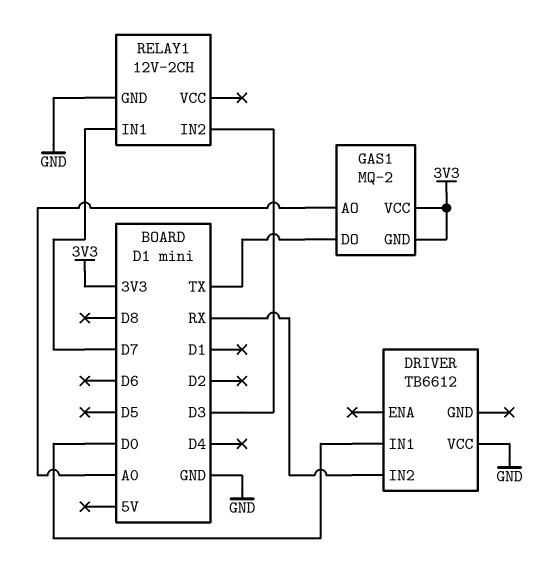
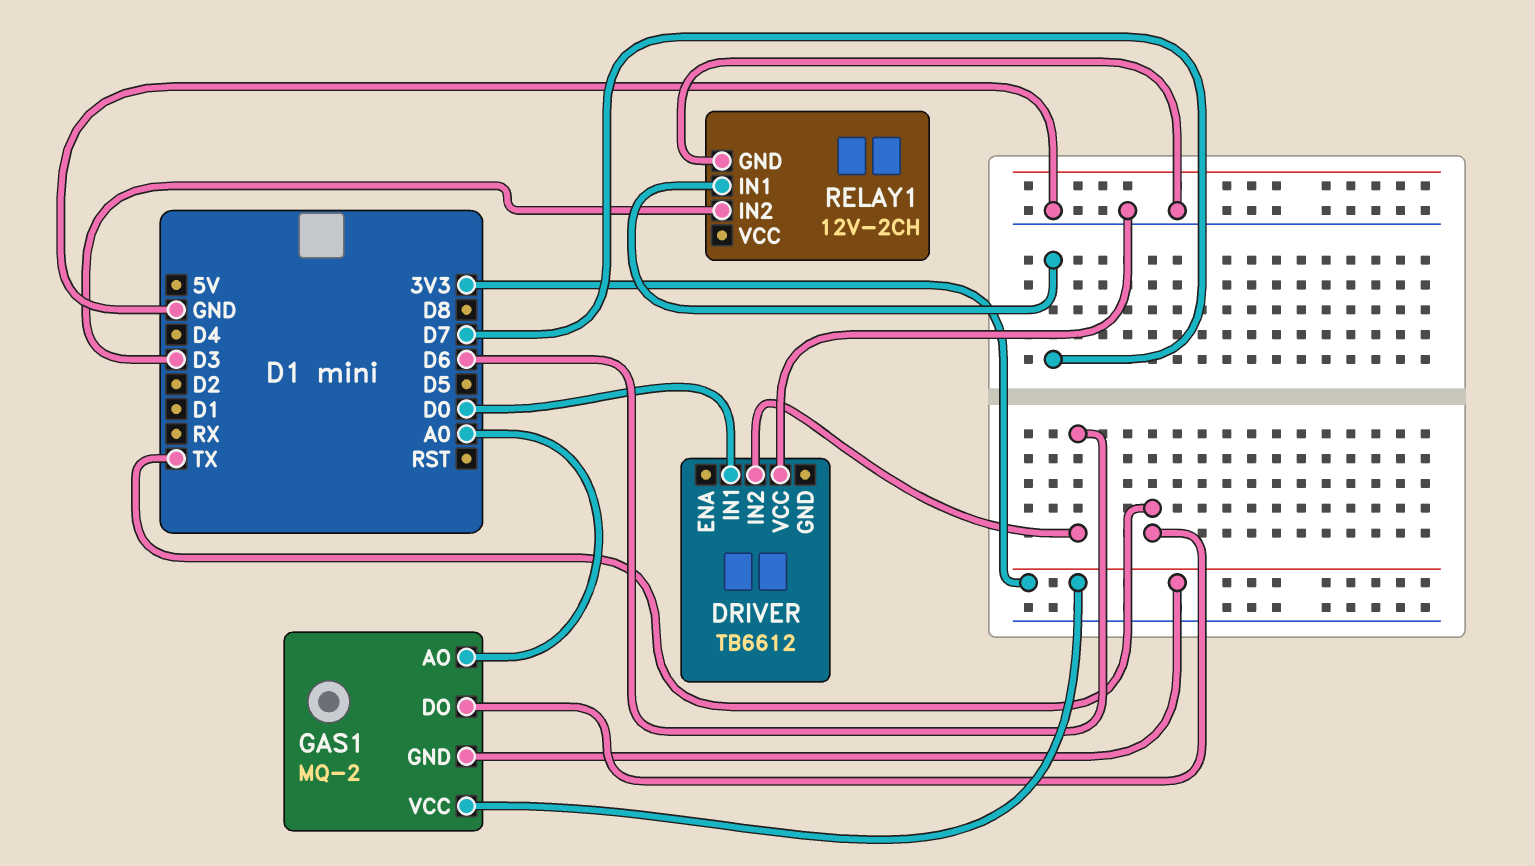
DRIVER pin IN2: RX -> D6

